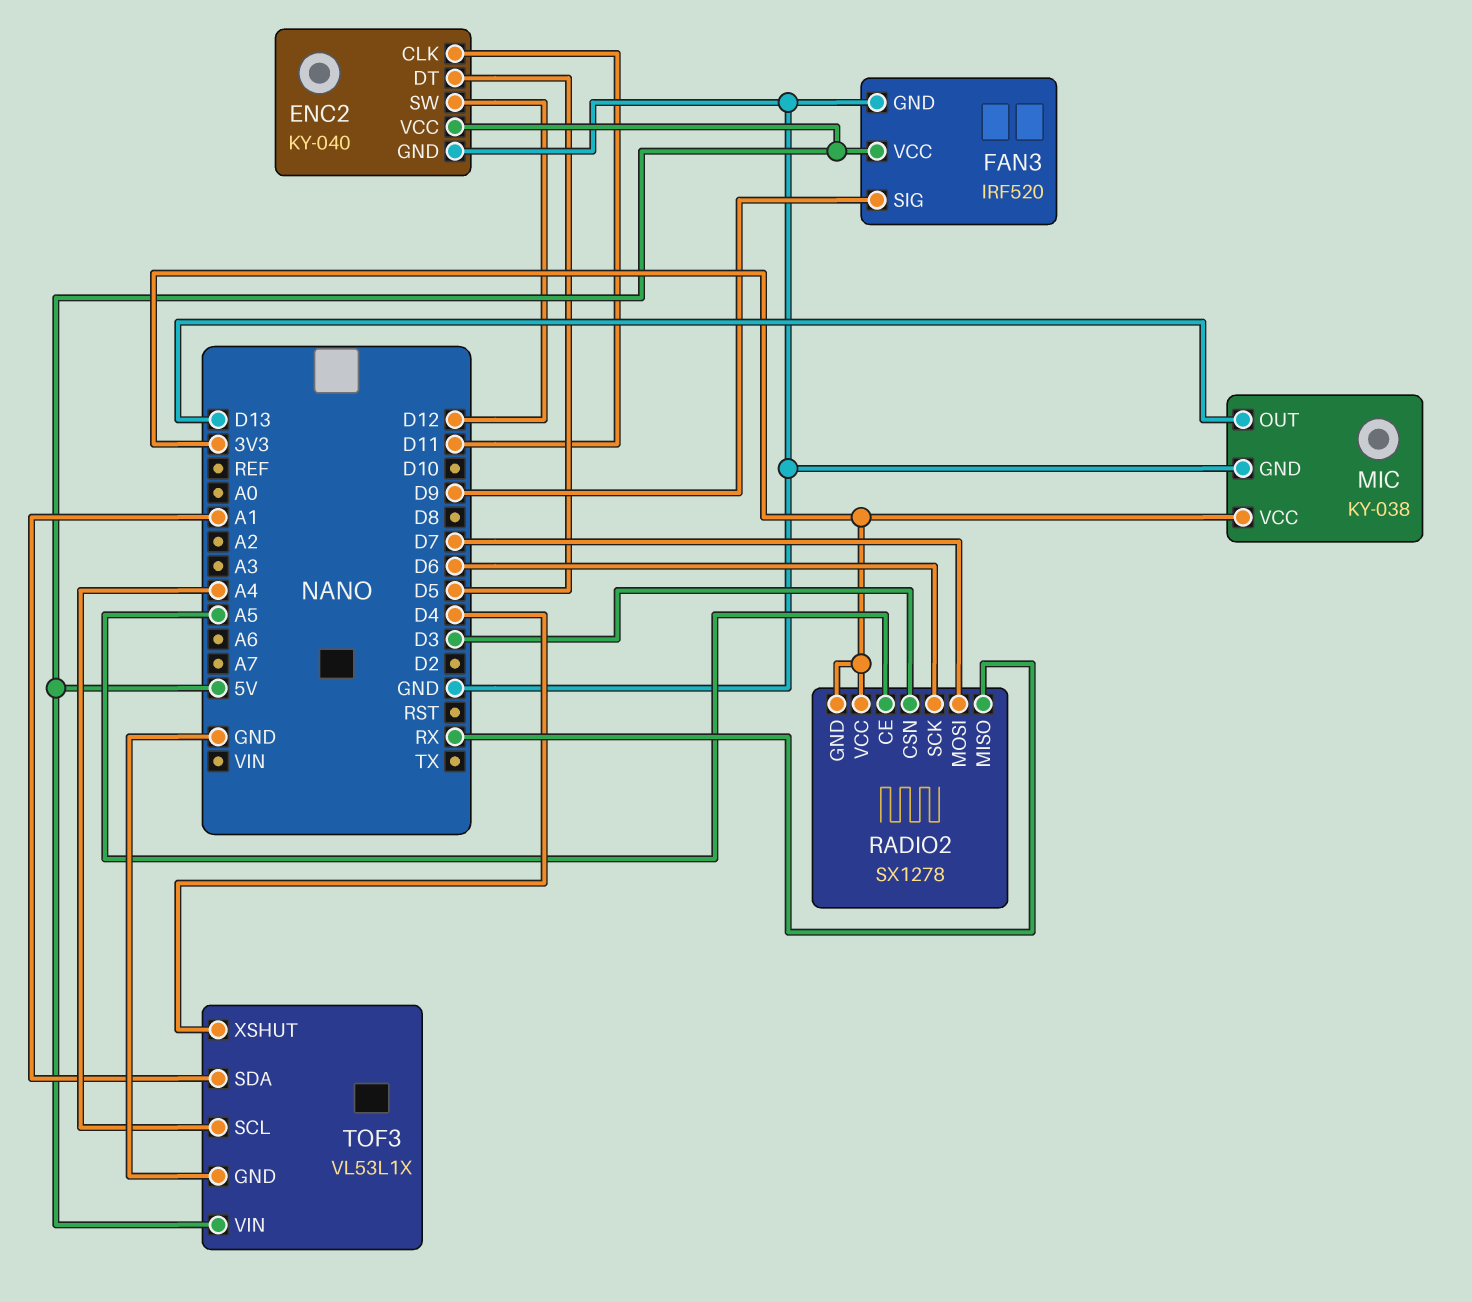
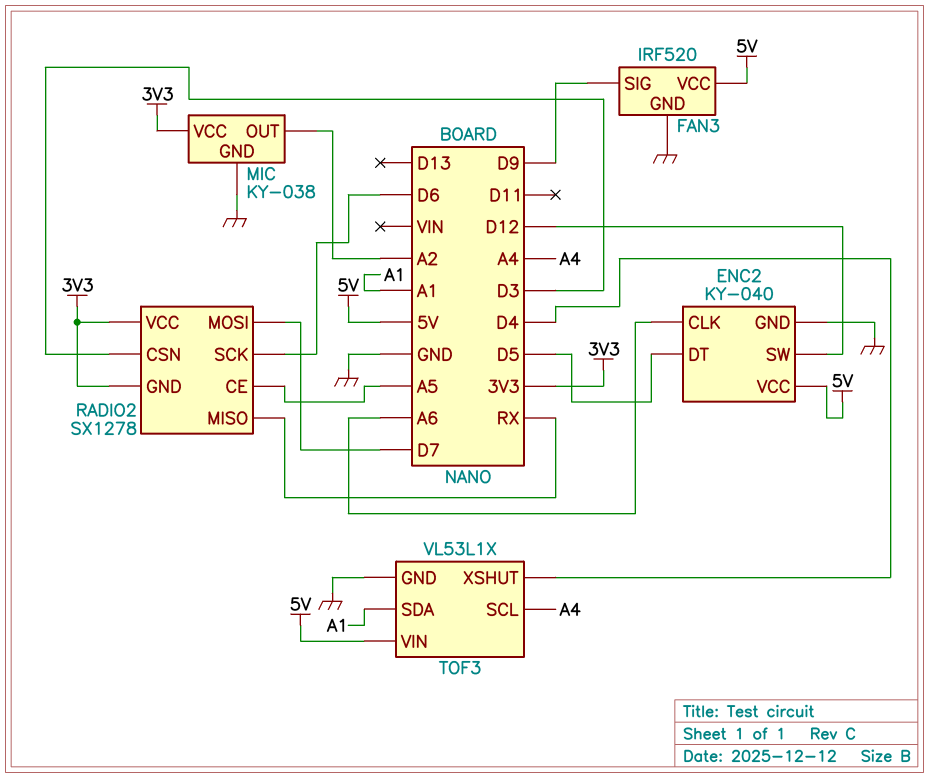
ENC2 pin CLK: D11 -> A6
MIC pin OUT: D13 -> A2

